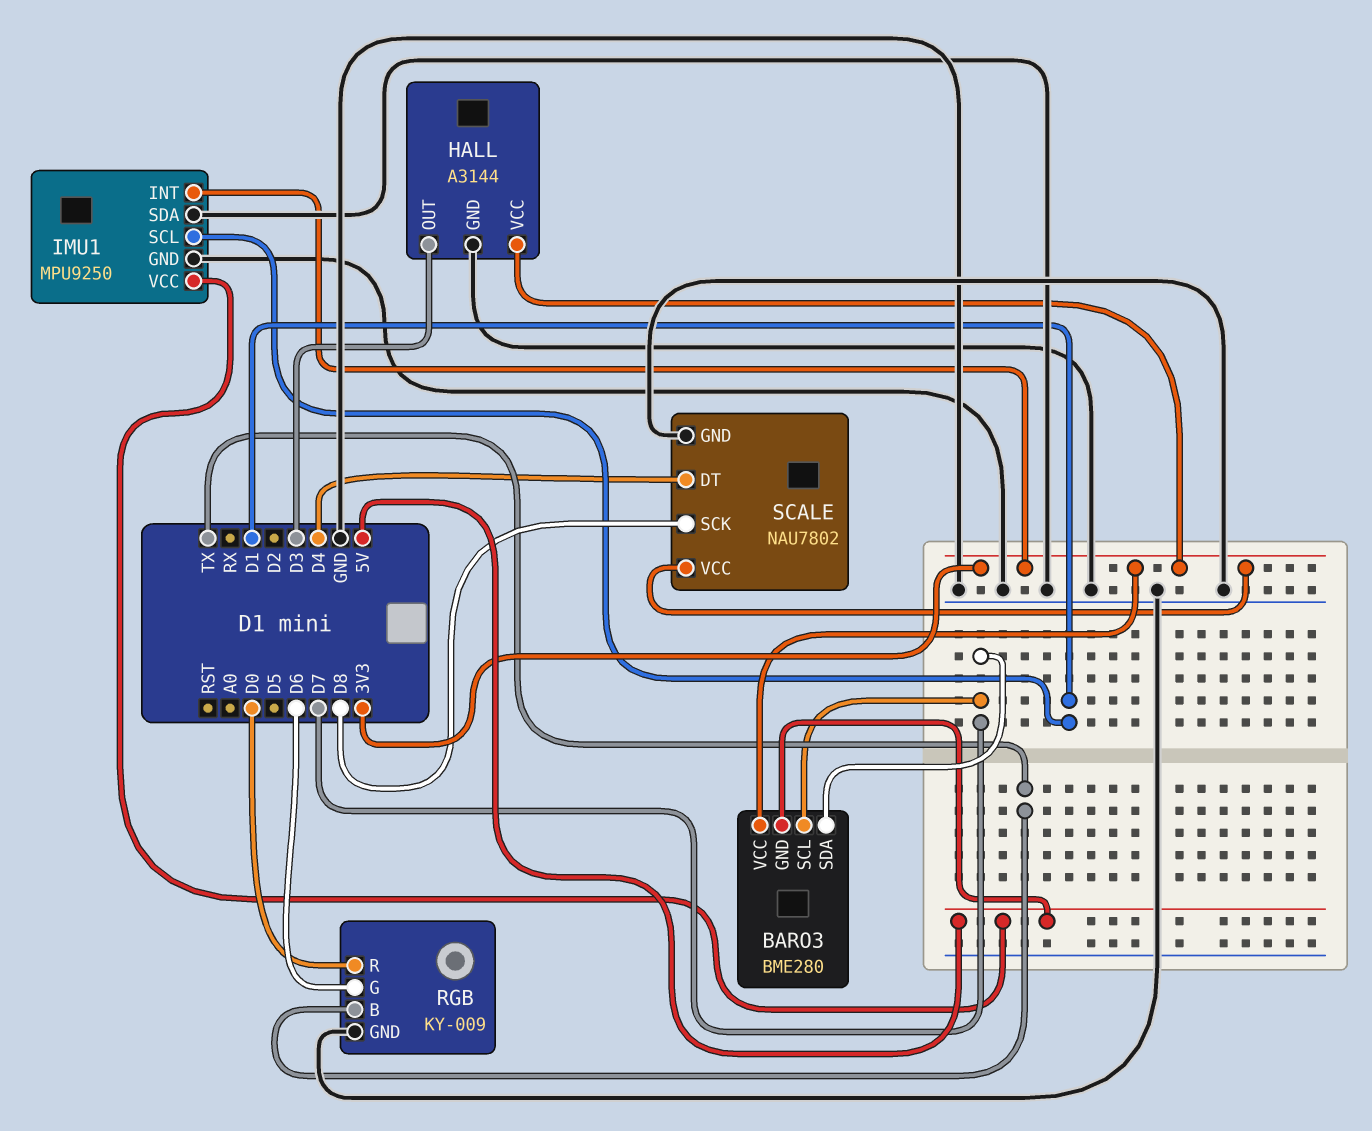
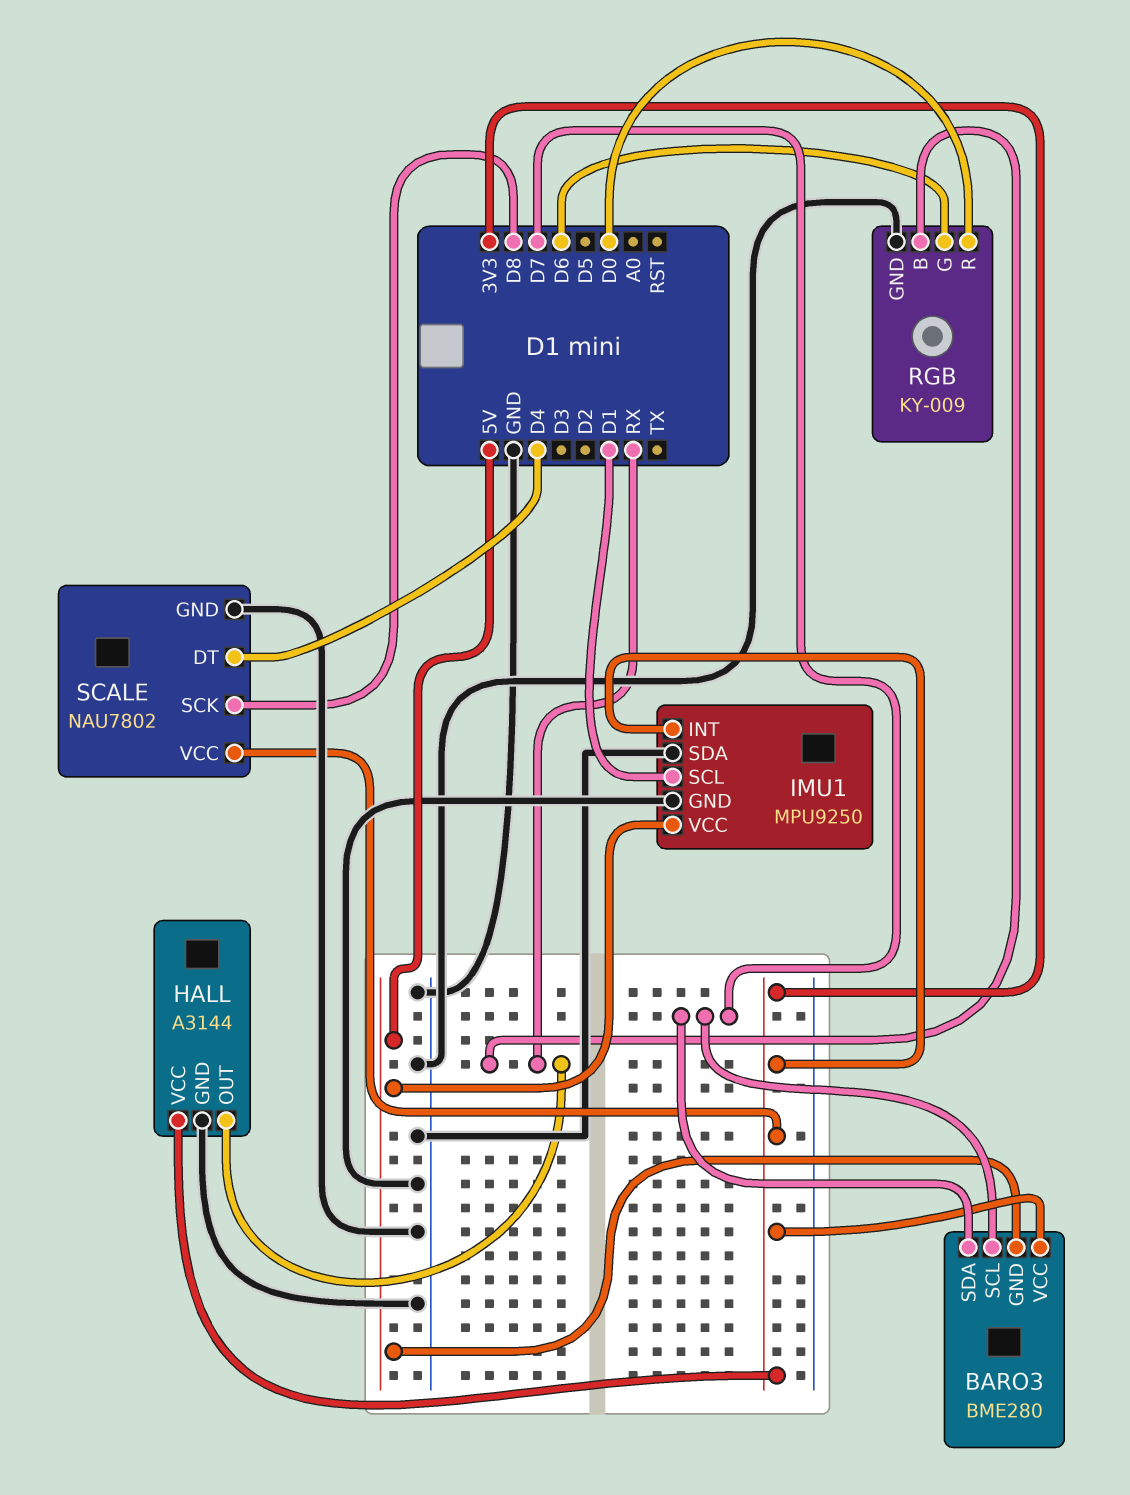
HALL pin OUT: D3 -> RX
RGB pin B: TX -> RX

